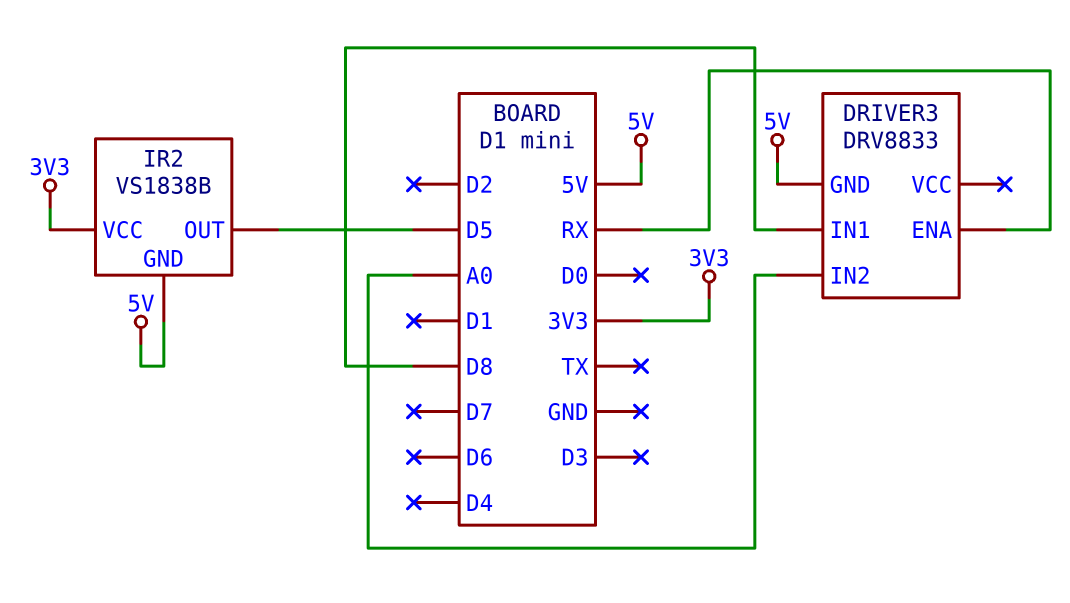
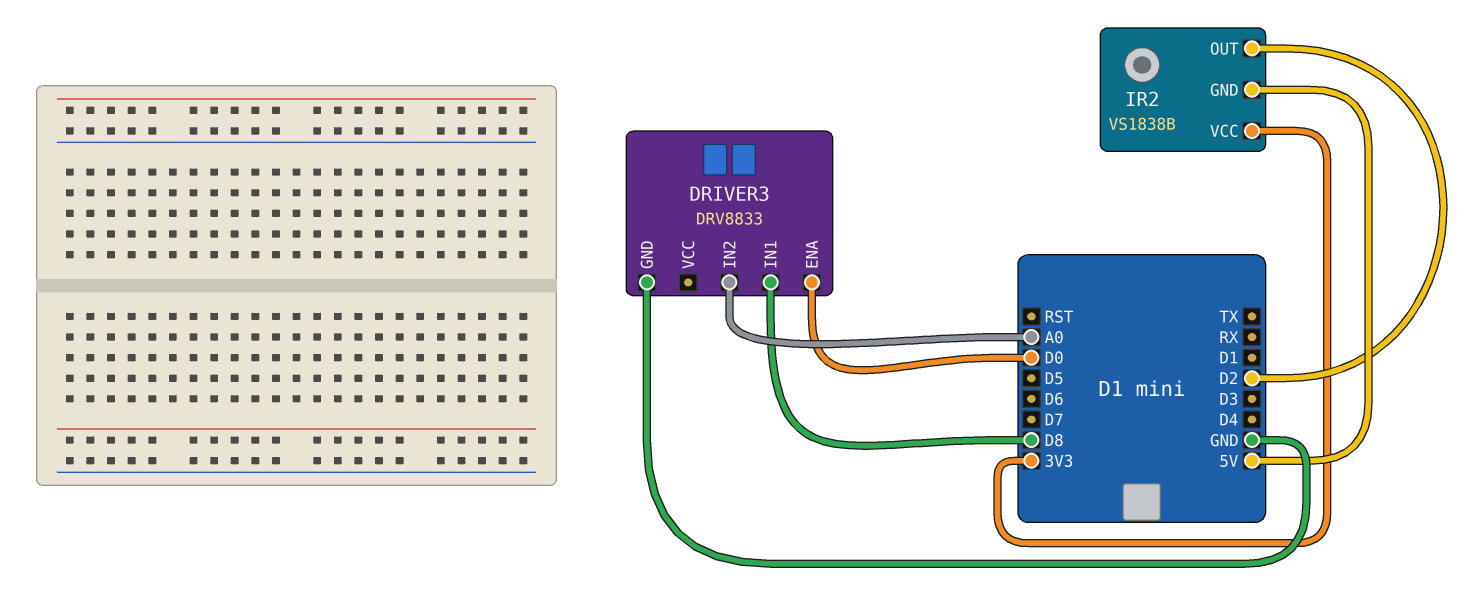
DRIVER3 pin ENA: RX -> D0
DRIVER3 pin GND: 5V -> GND
IR2 pin OUT: D5 -> D2

